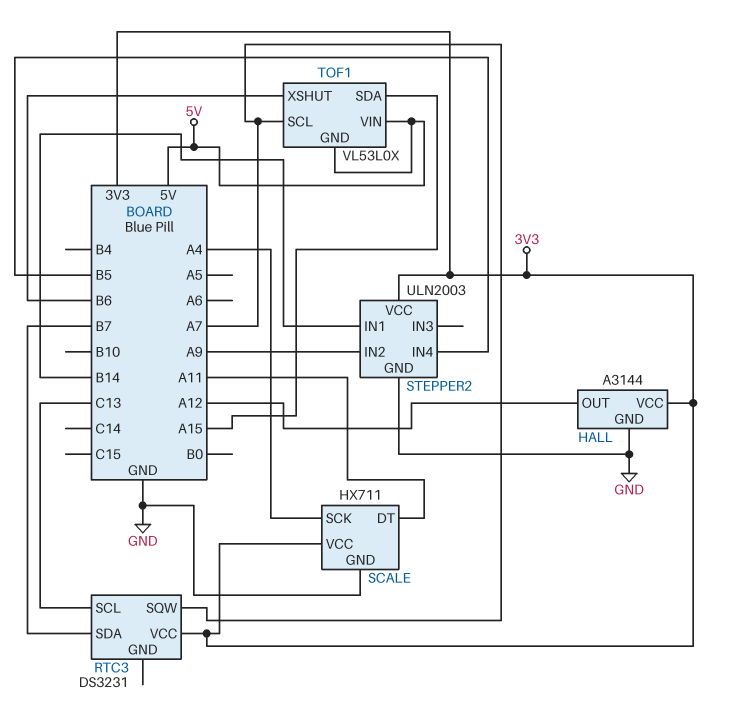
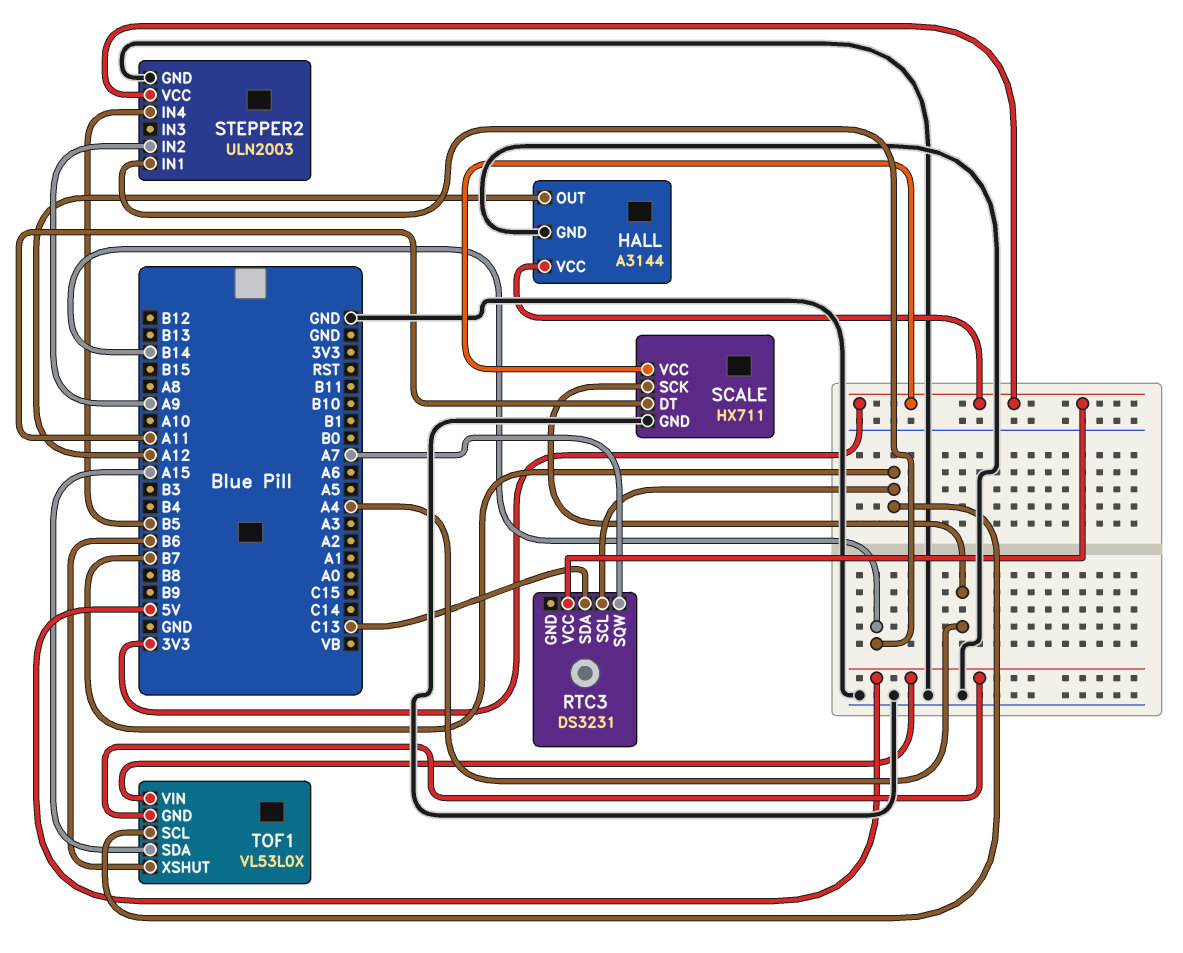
RTC3 pin SCL: C13 -> B7
RTC3 pin SDA: B7 -> C13
TOF1 pin SCL: A7 -> B7

